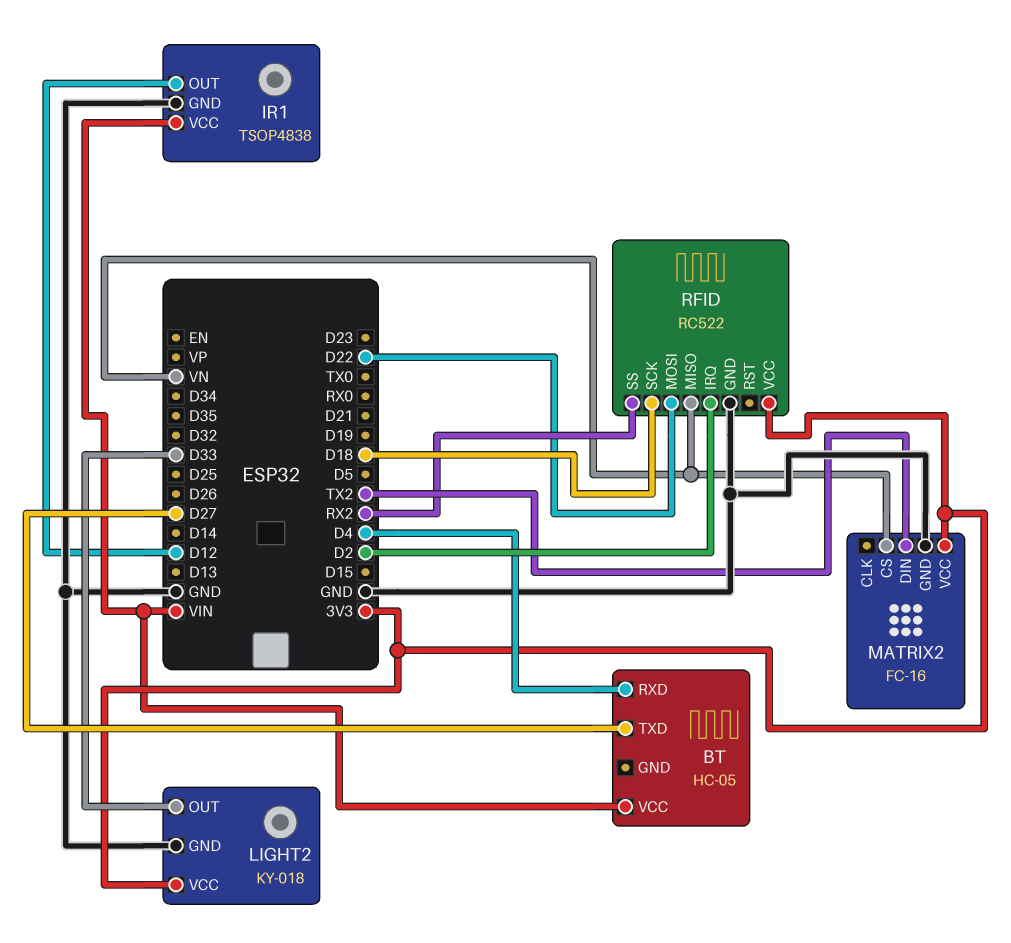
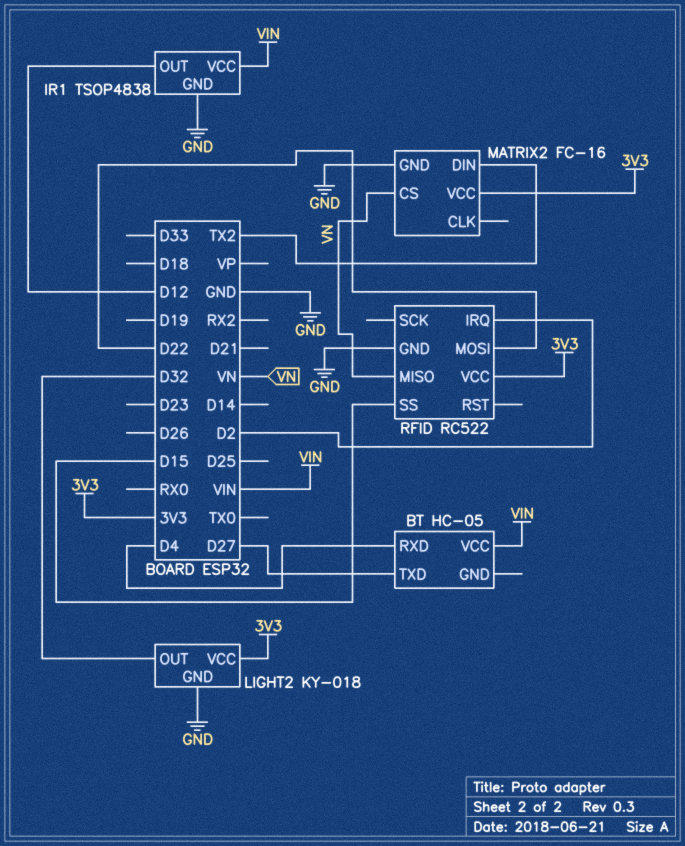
LIGHT2 pin OUT: D33 -> D32
RFID pin SCK: D18 -> none
RFID pin SS: RX2 -> D15

